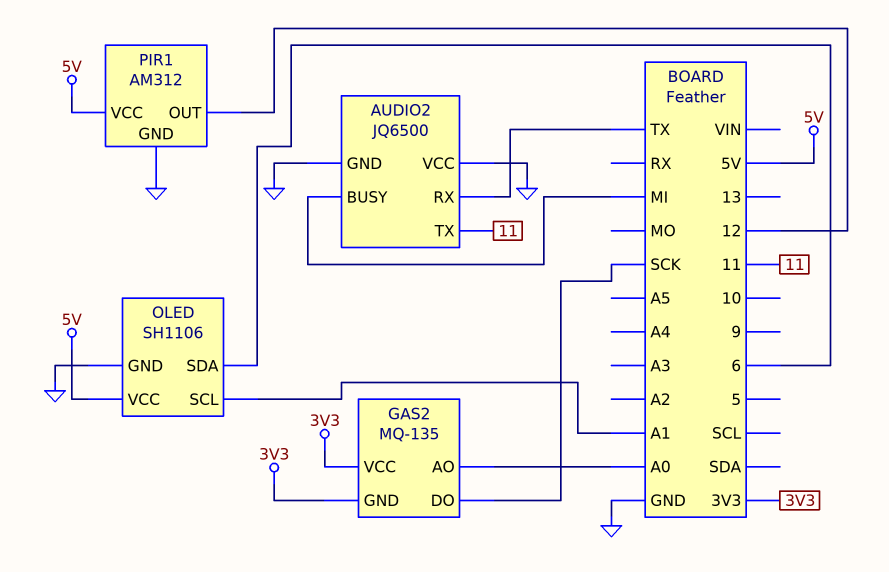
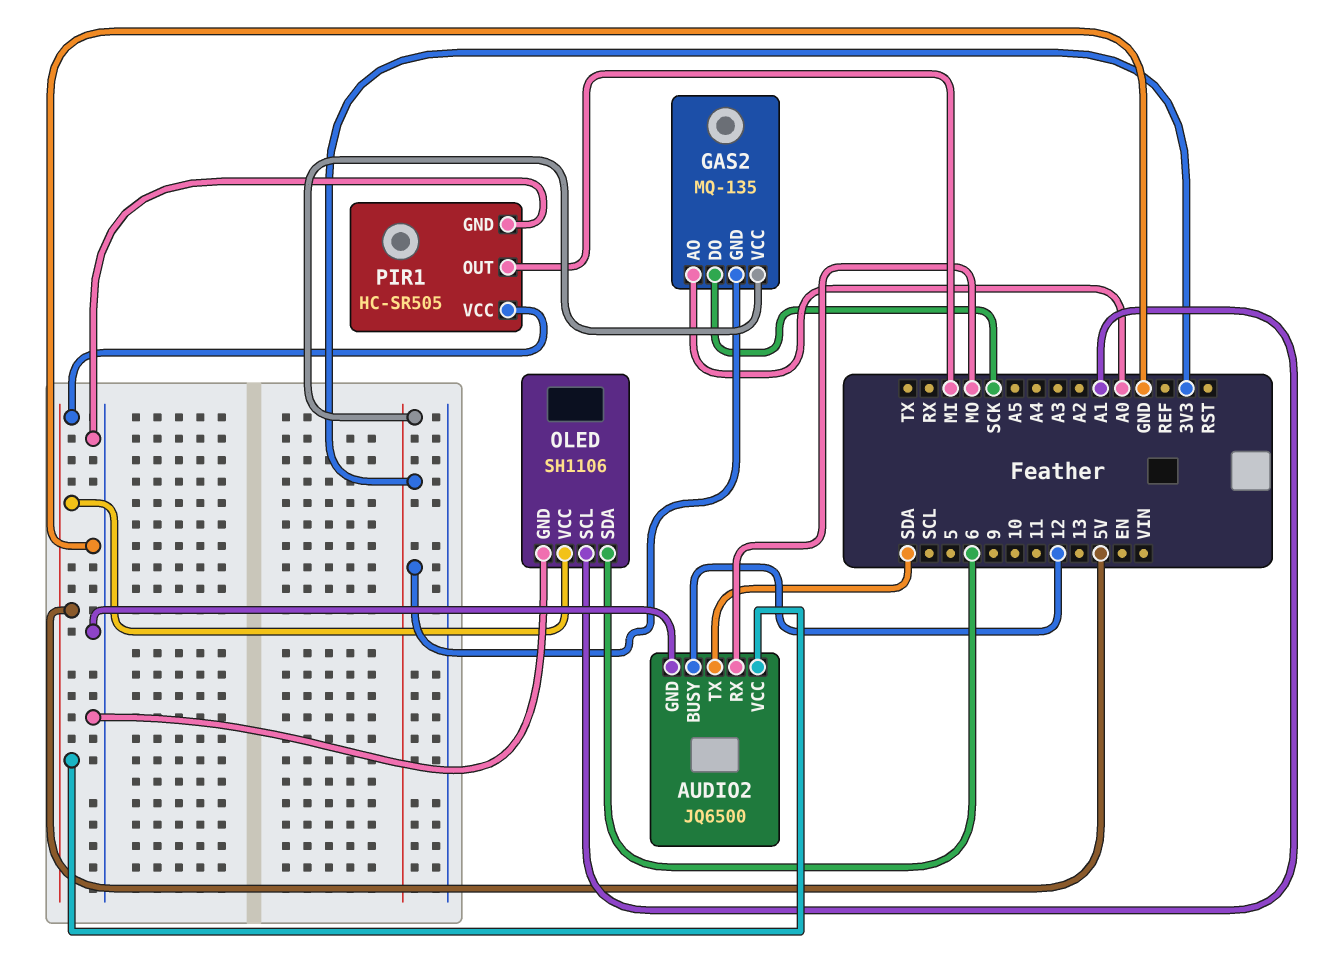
AUDIO2 pin BUSY: MI -> 12
AUDIO2 pin RX: TX -> MO
AUDIO2 pin TX: 11 -> SDA
AUDIO2 pin VCC: GND -> 5V
PIR1: AM312 -> HC-SR505
PIR1 pin OUT: 12 -> MI

